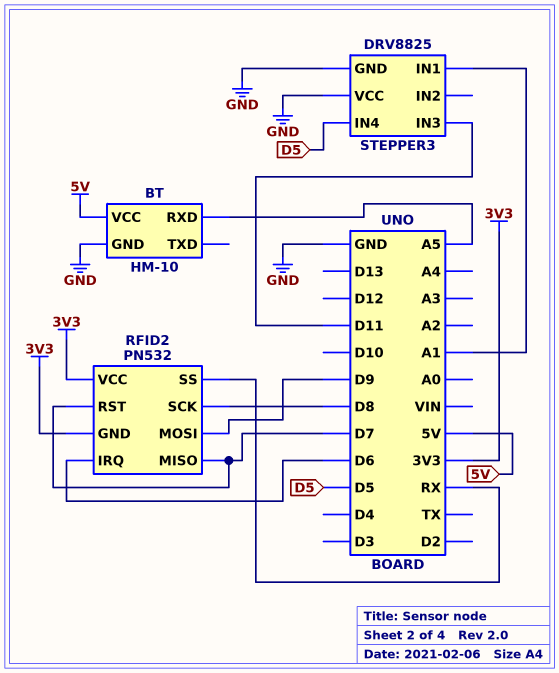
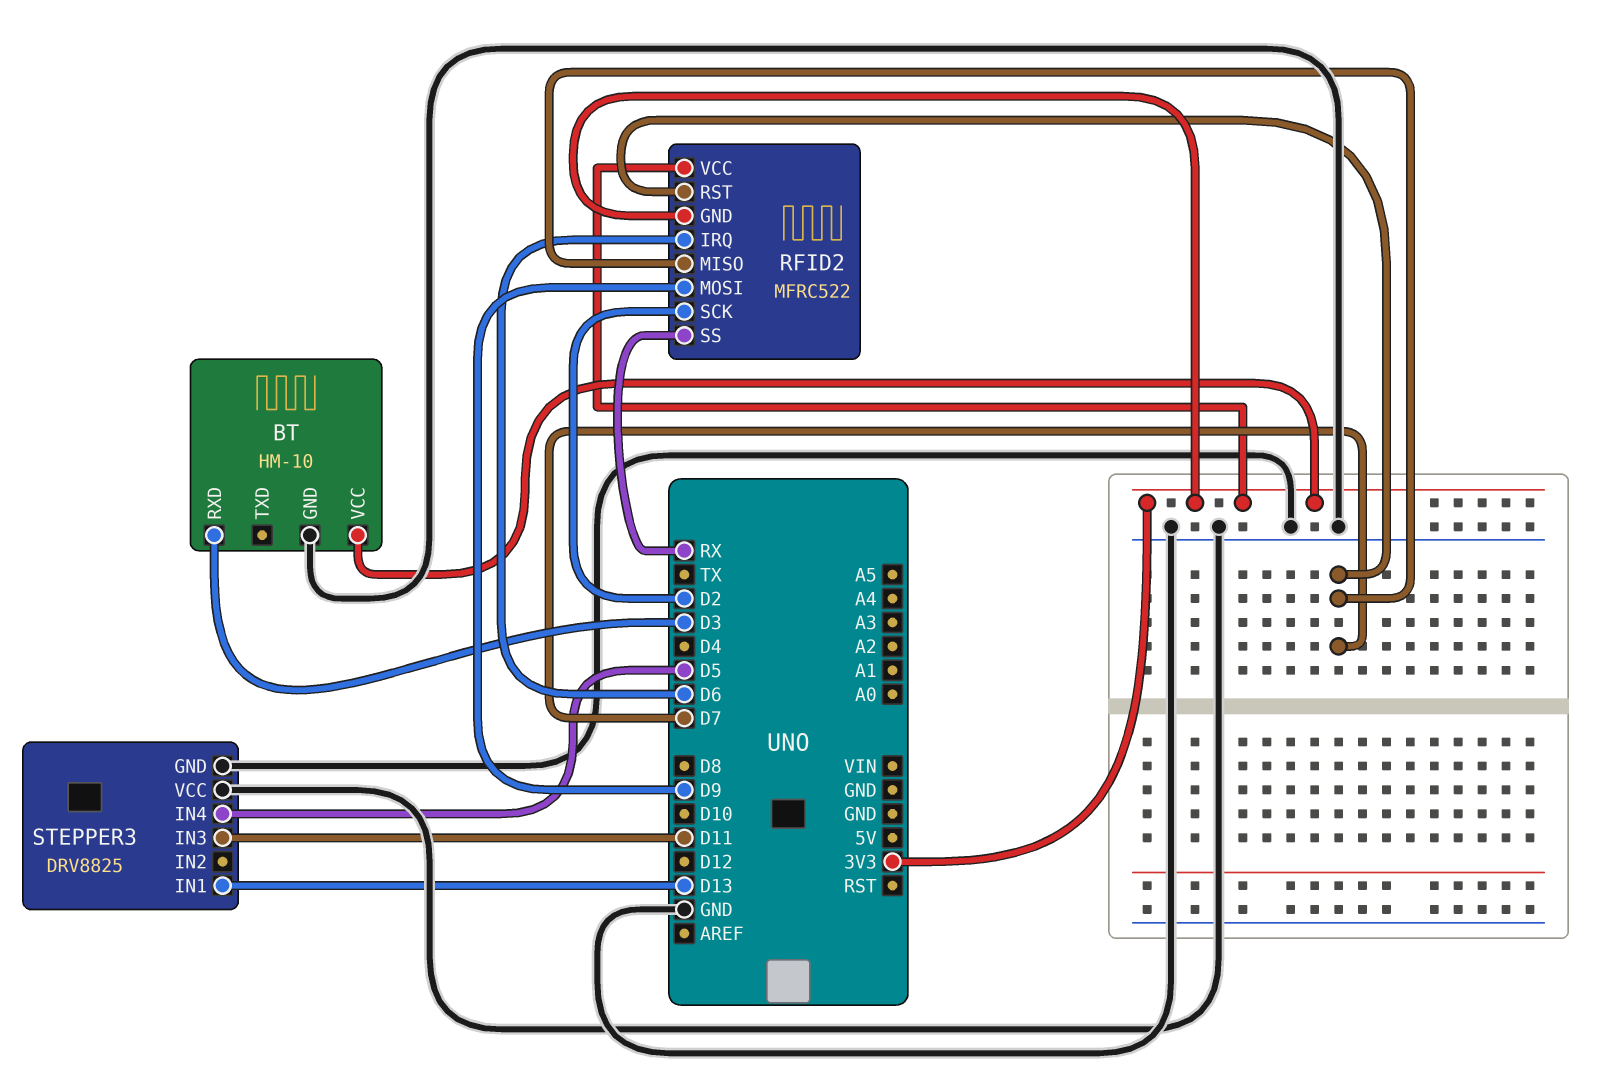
BT pin RXD: A5 -> D3
BT pin VCC: 5V -> 3V3
RFID2: PN532 -> MFRC522
RFID2 pin SCK: D8 -> D2
STEPPER3 pin IN1: A1 -> D13

